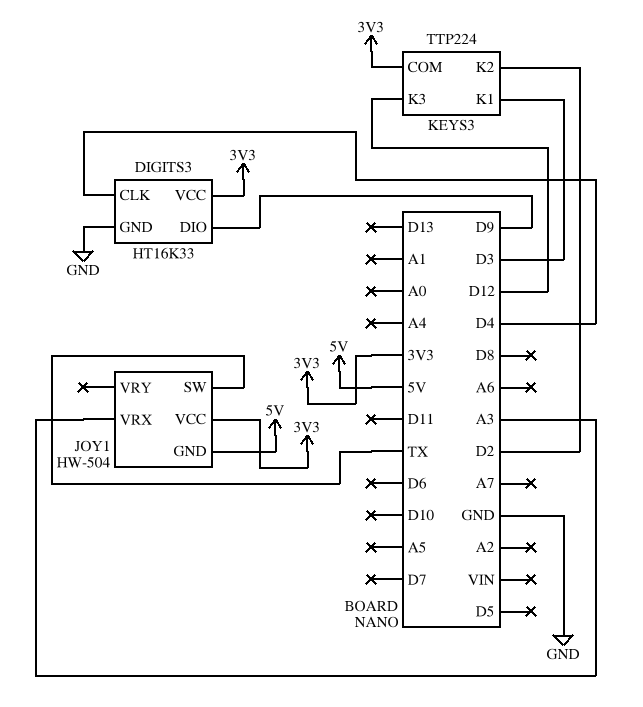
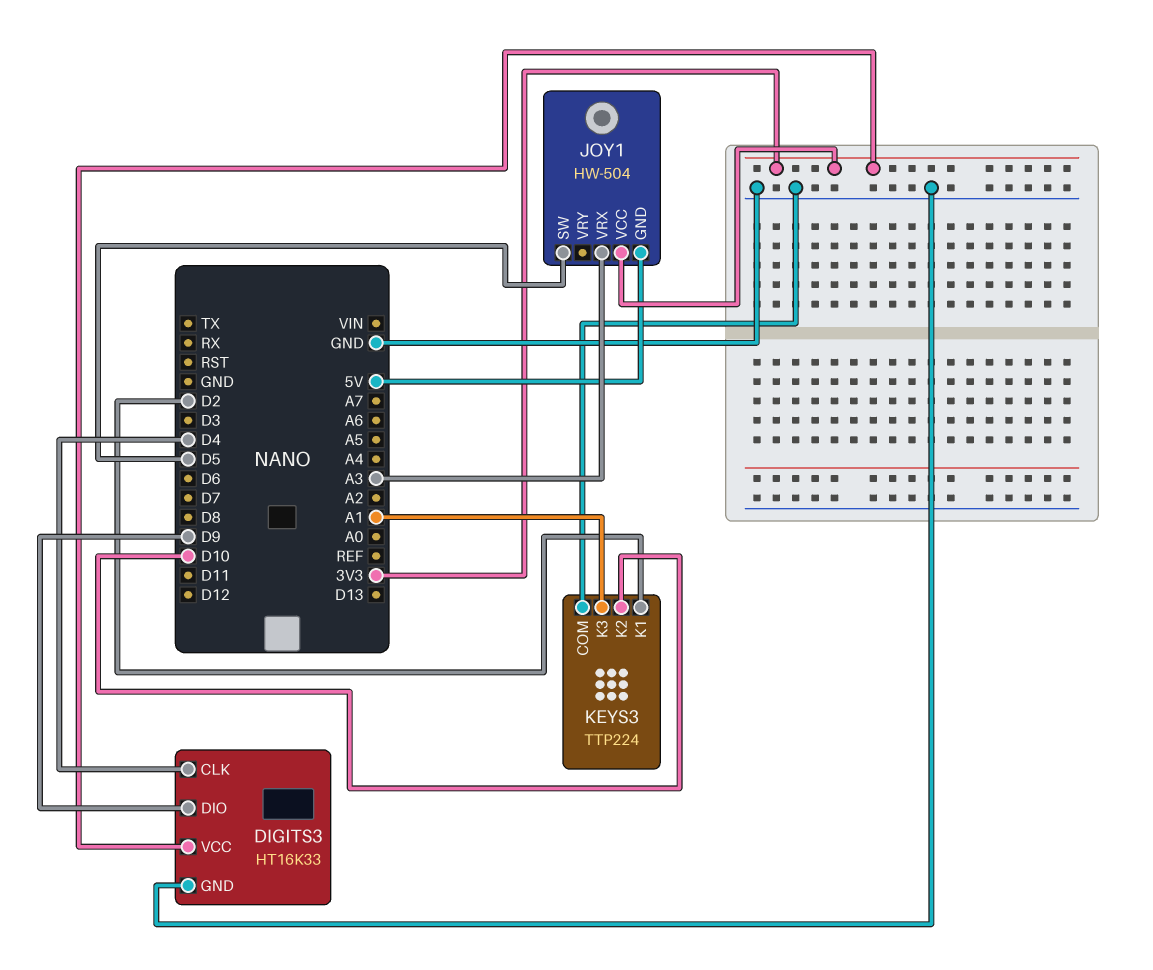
JOY1 pin SW: TX -> D5
KEYS3 pin COM: 3V3 -> GND
KEYS3 pin K1: D3 -> D2
KEYS3 pin K2: D2 -> D10
KEYS3 pin K3: D12 -> A1

